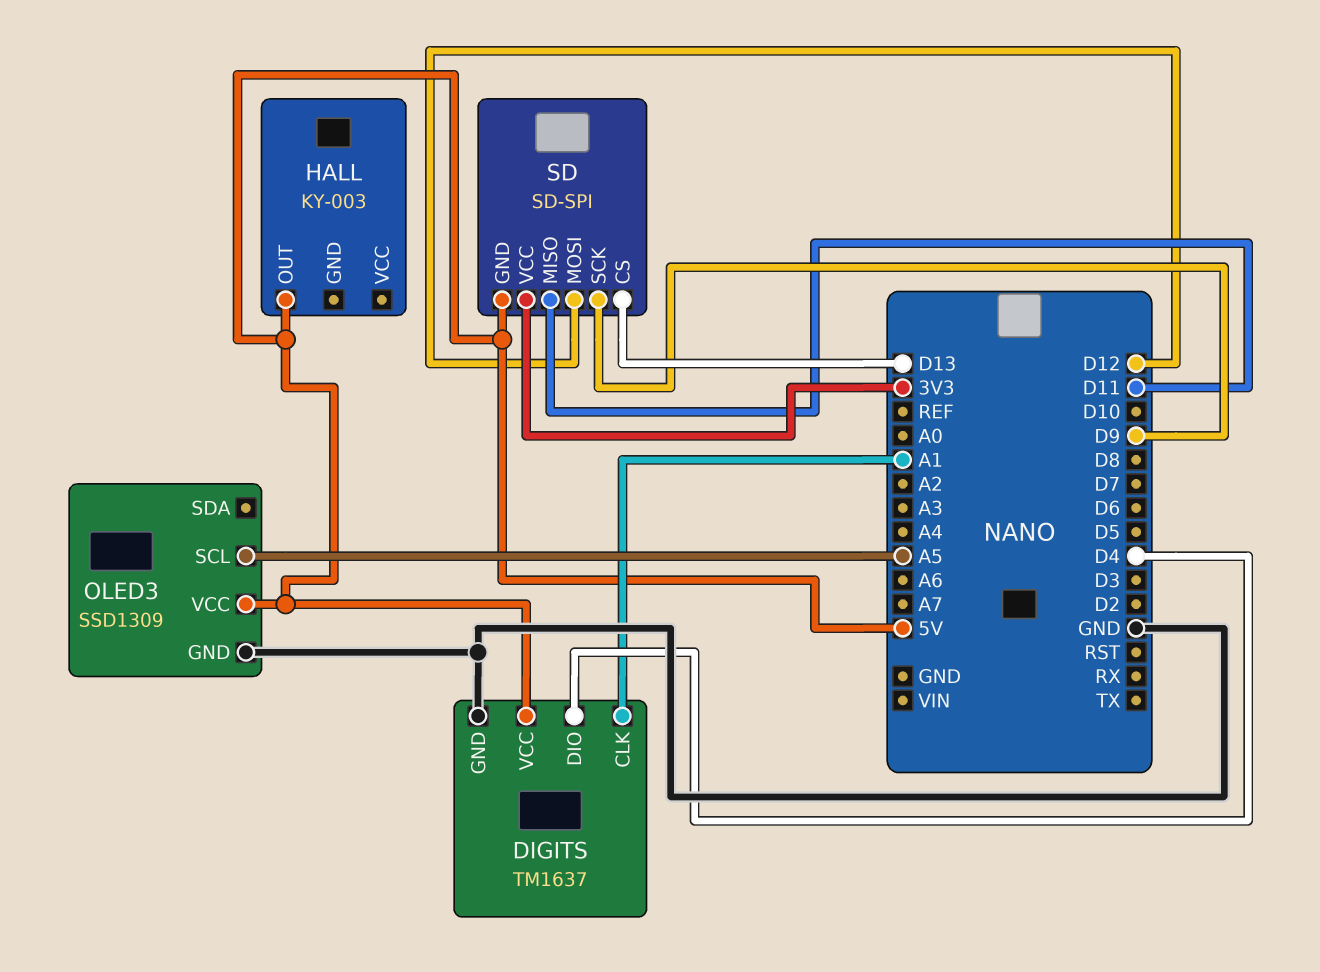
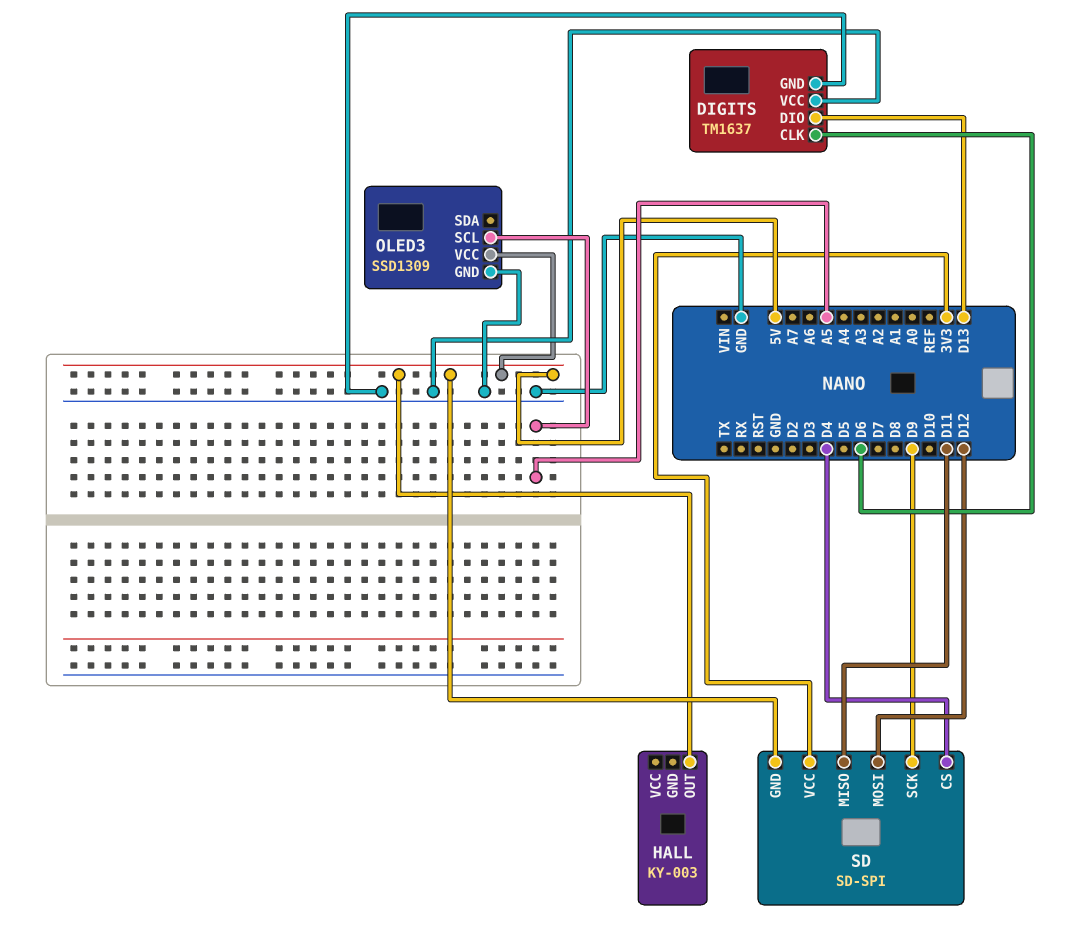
DIGITS pin CLK: A1 -> D6
DIGITS pin DIO: D4 -> D13
DIGITS pin VCC: 5V -> GND
SD pin CS: D13 -> D4

